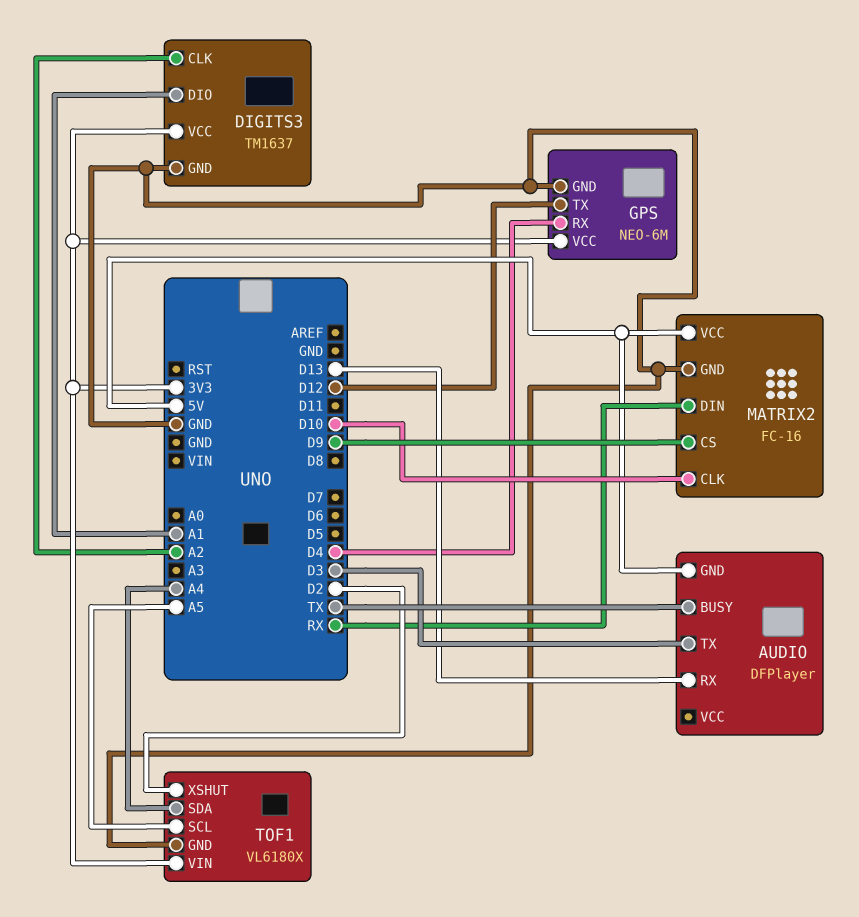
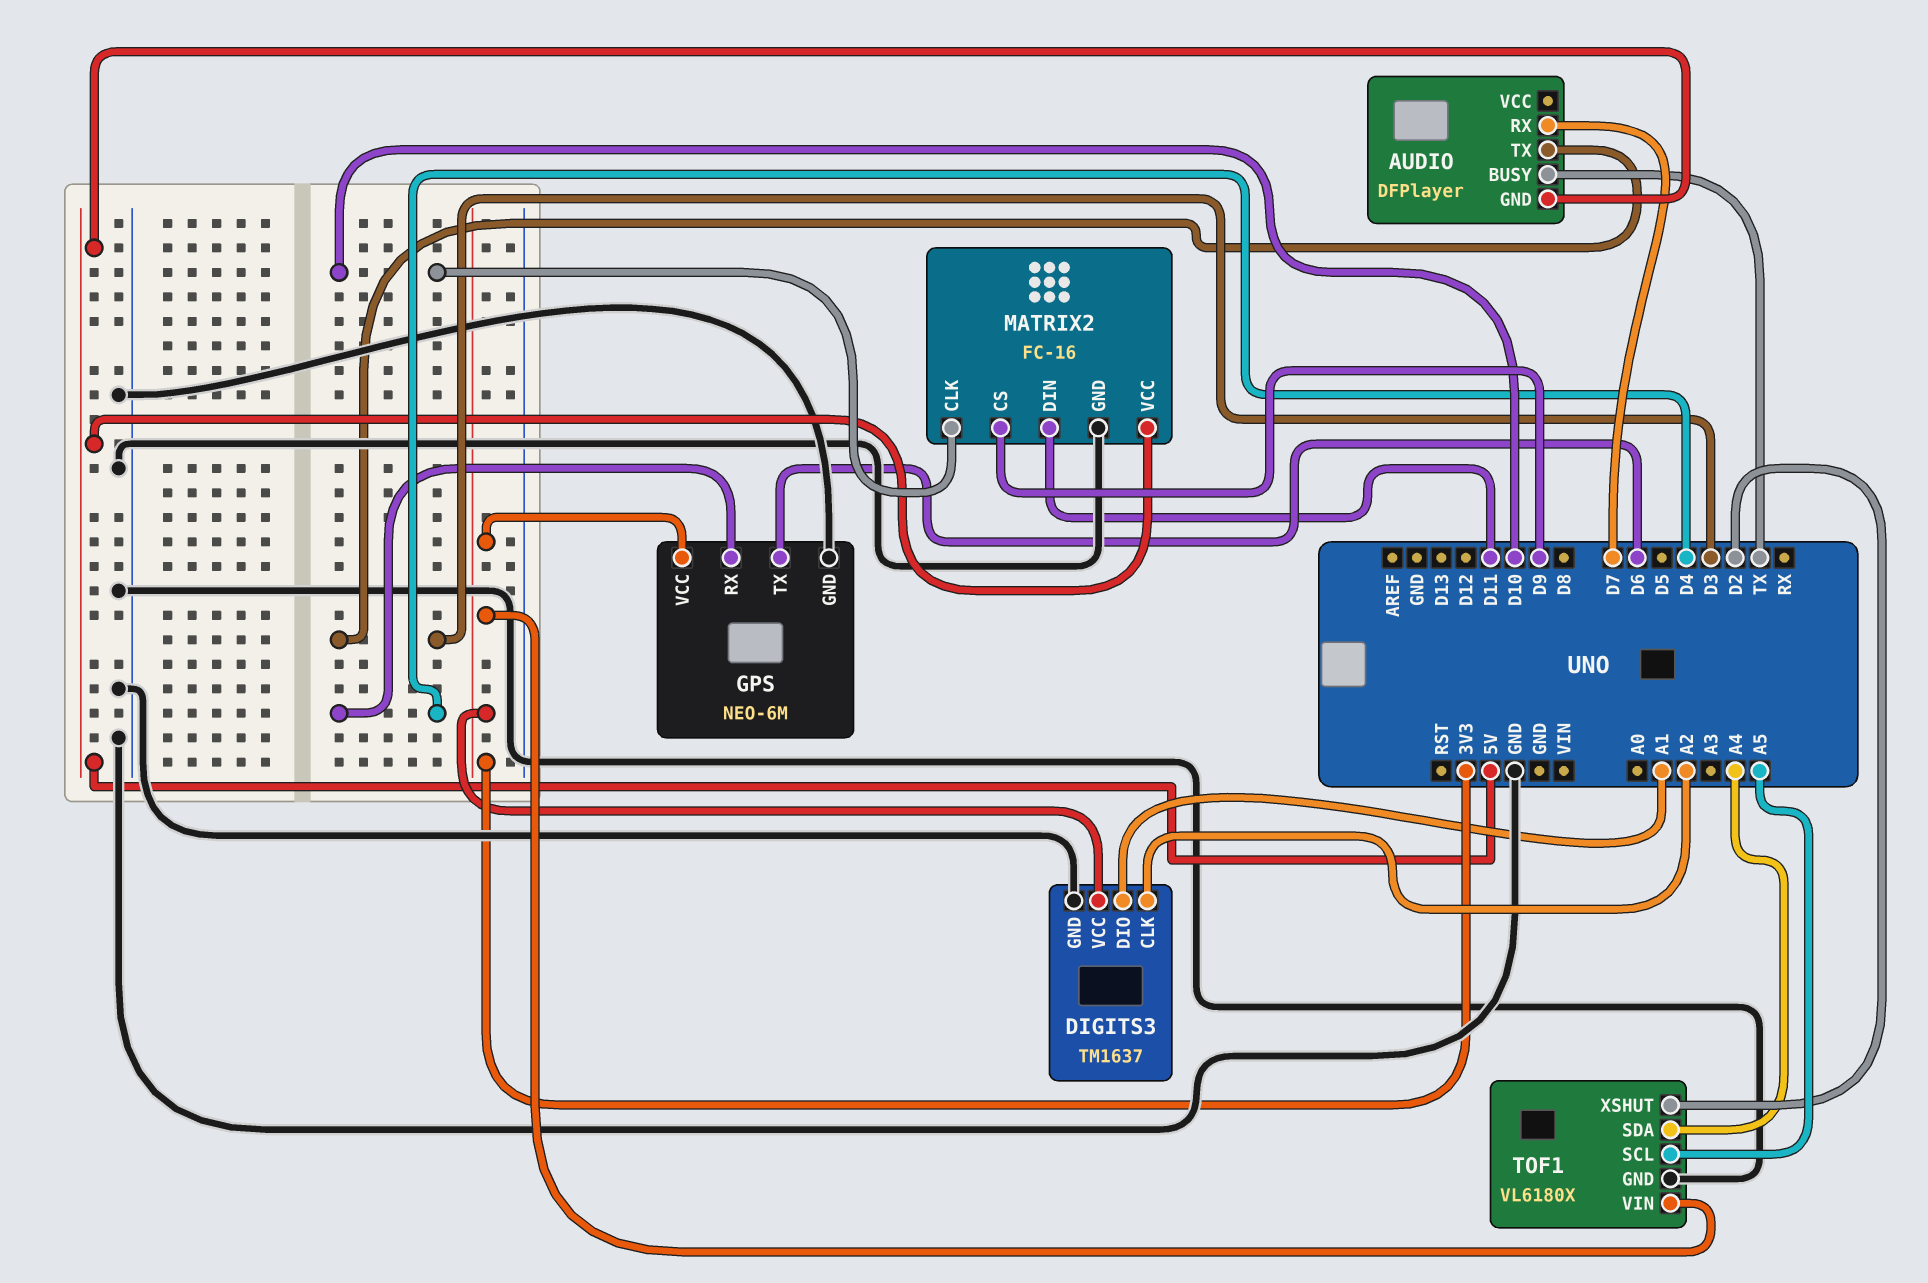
AUDIO pin RX: D13 -> D7
GPS pin TX: D12 -> D6
MATRIX2 pin DIN: RX -> D11

